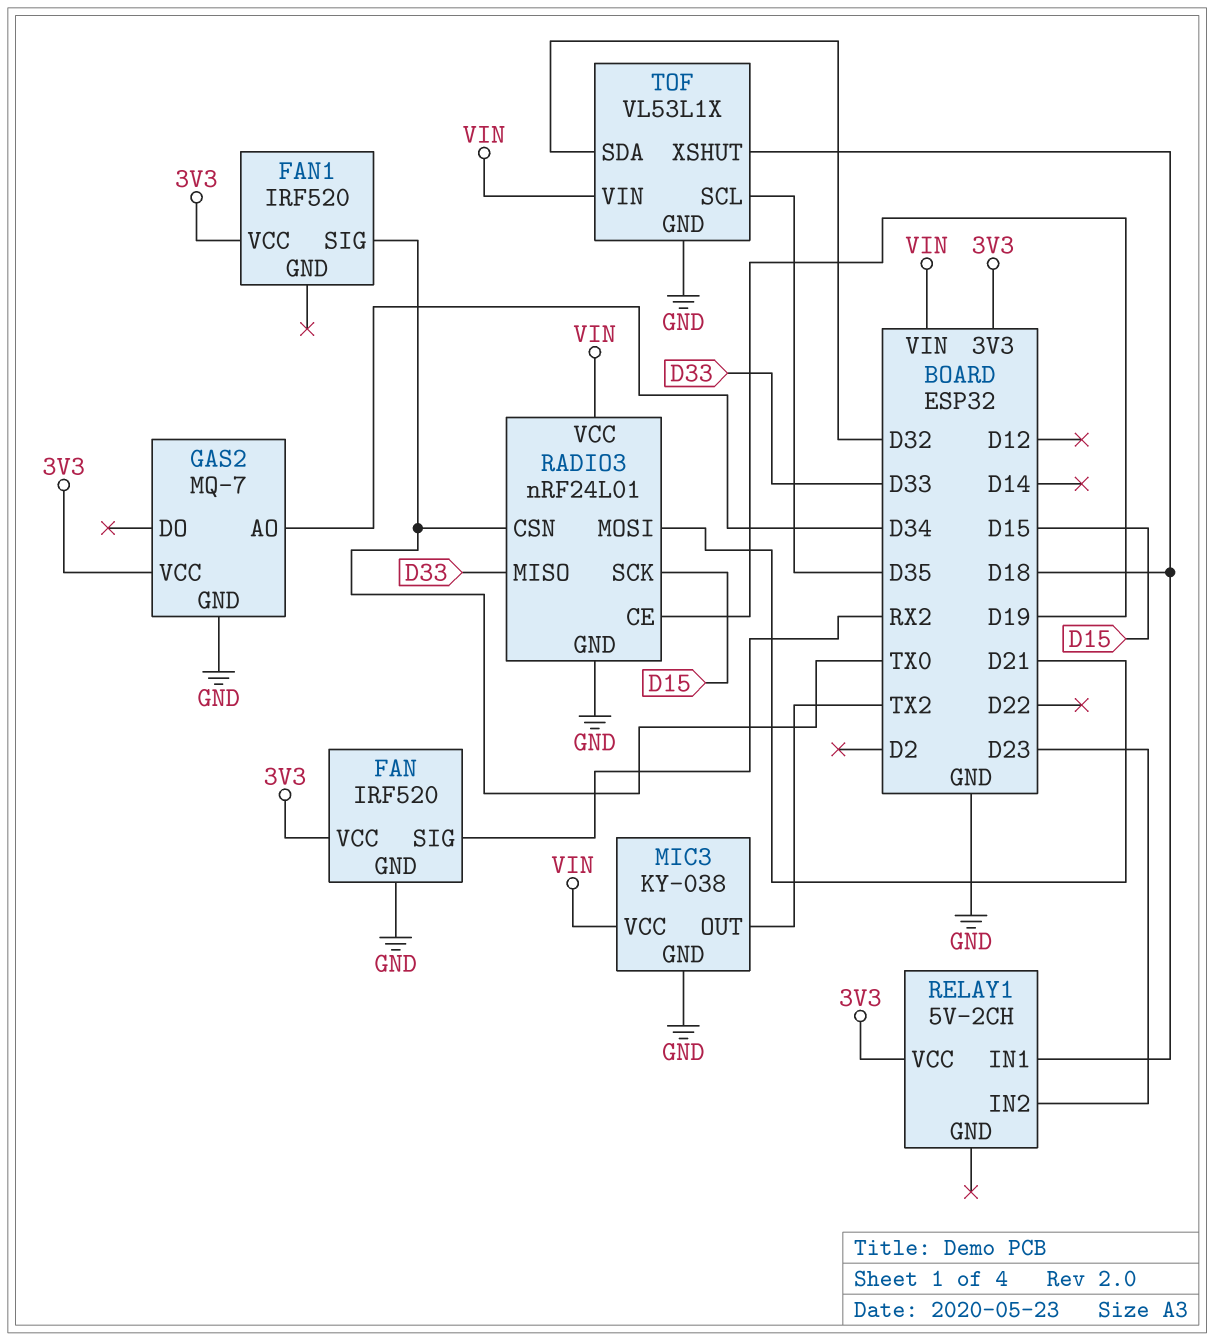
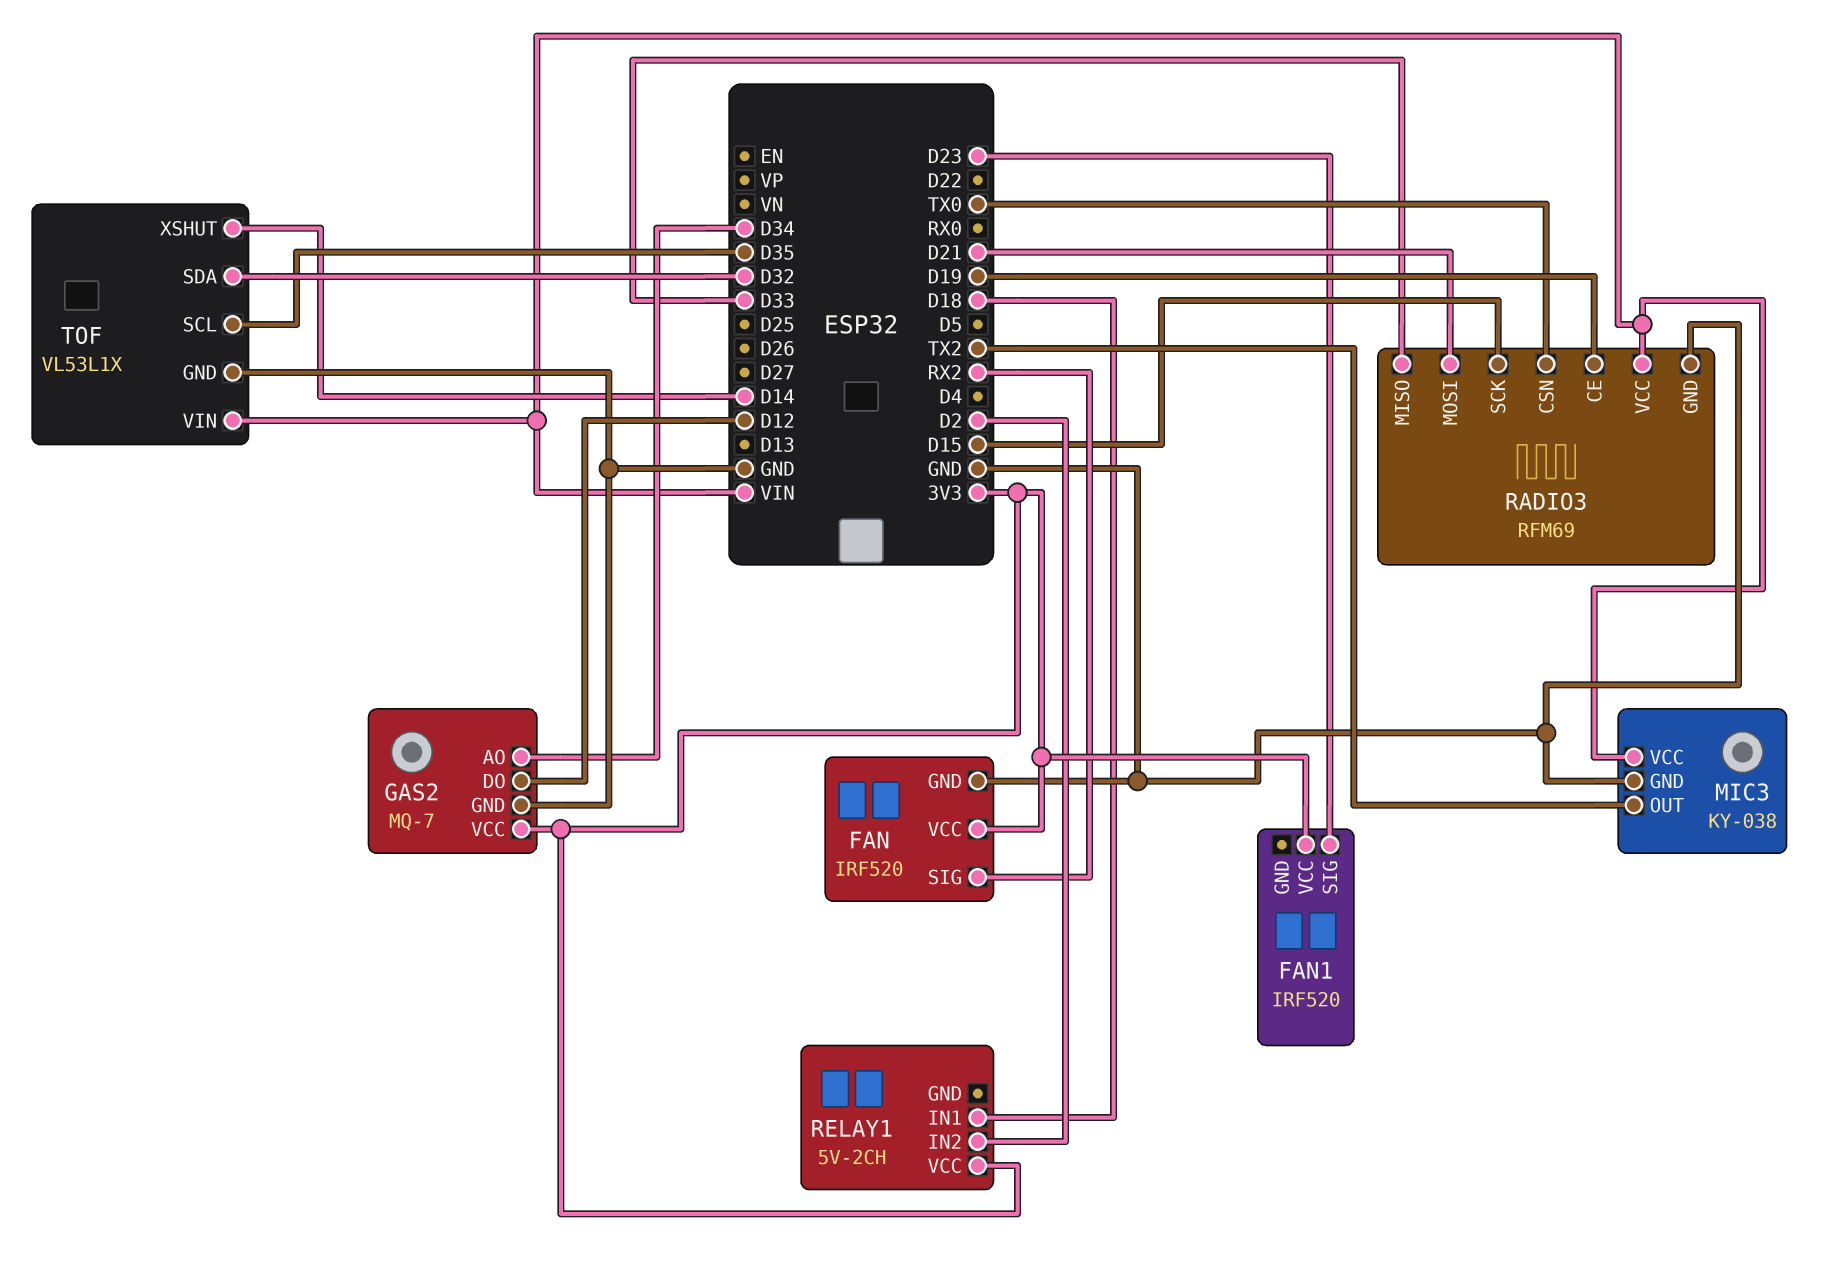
FAN1 pin SIG: TX0 -> D23
GAS2 pin DO: none -> D12
RADIO3: nRF24L01 -> RFM69
RELAY1 pin IN2: D23 -> D2
TOF pin XSHUT: D18 -> D14

